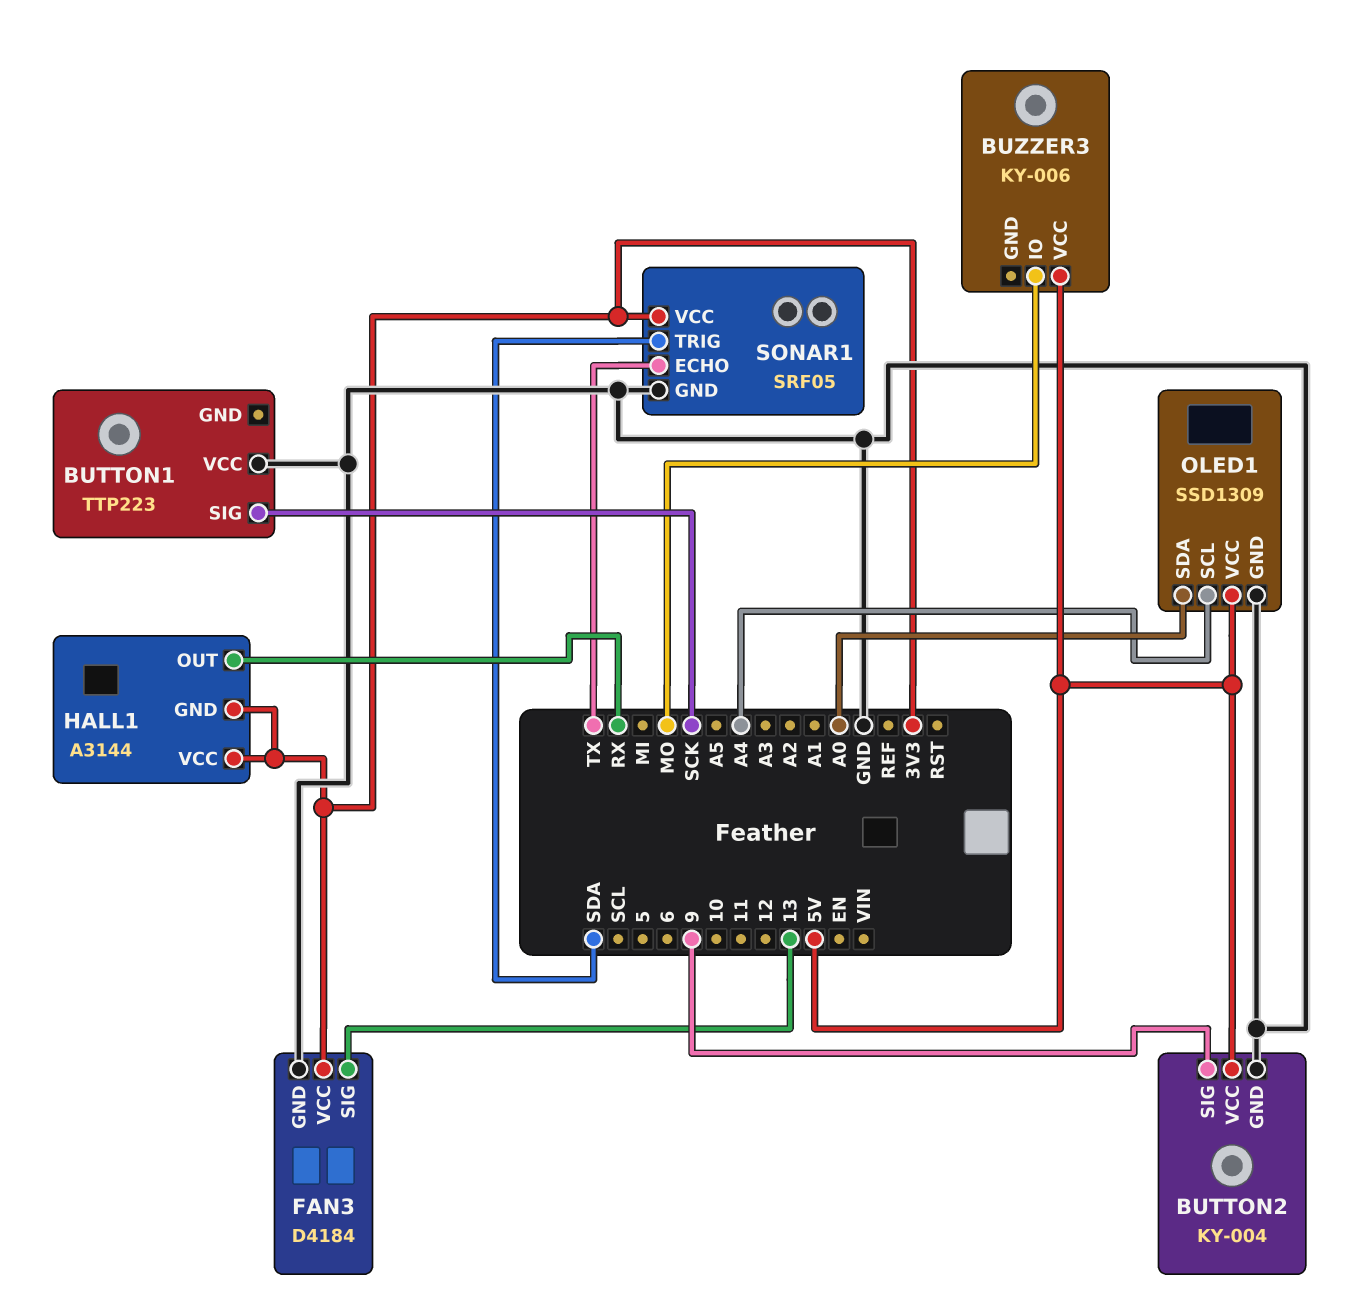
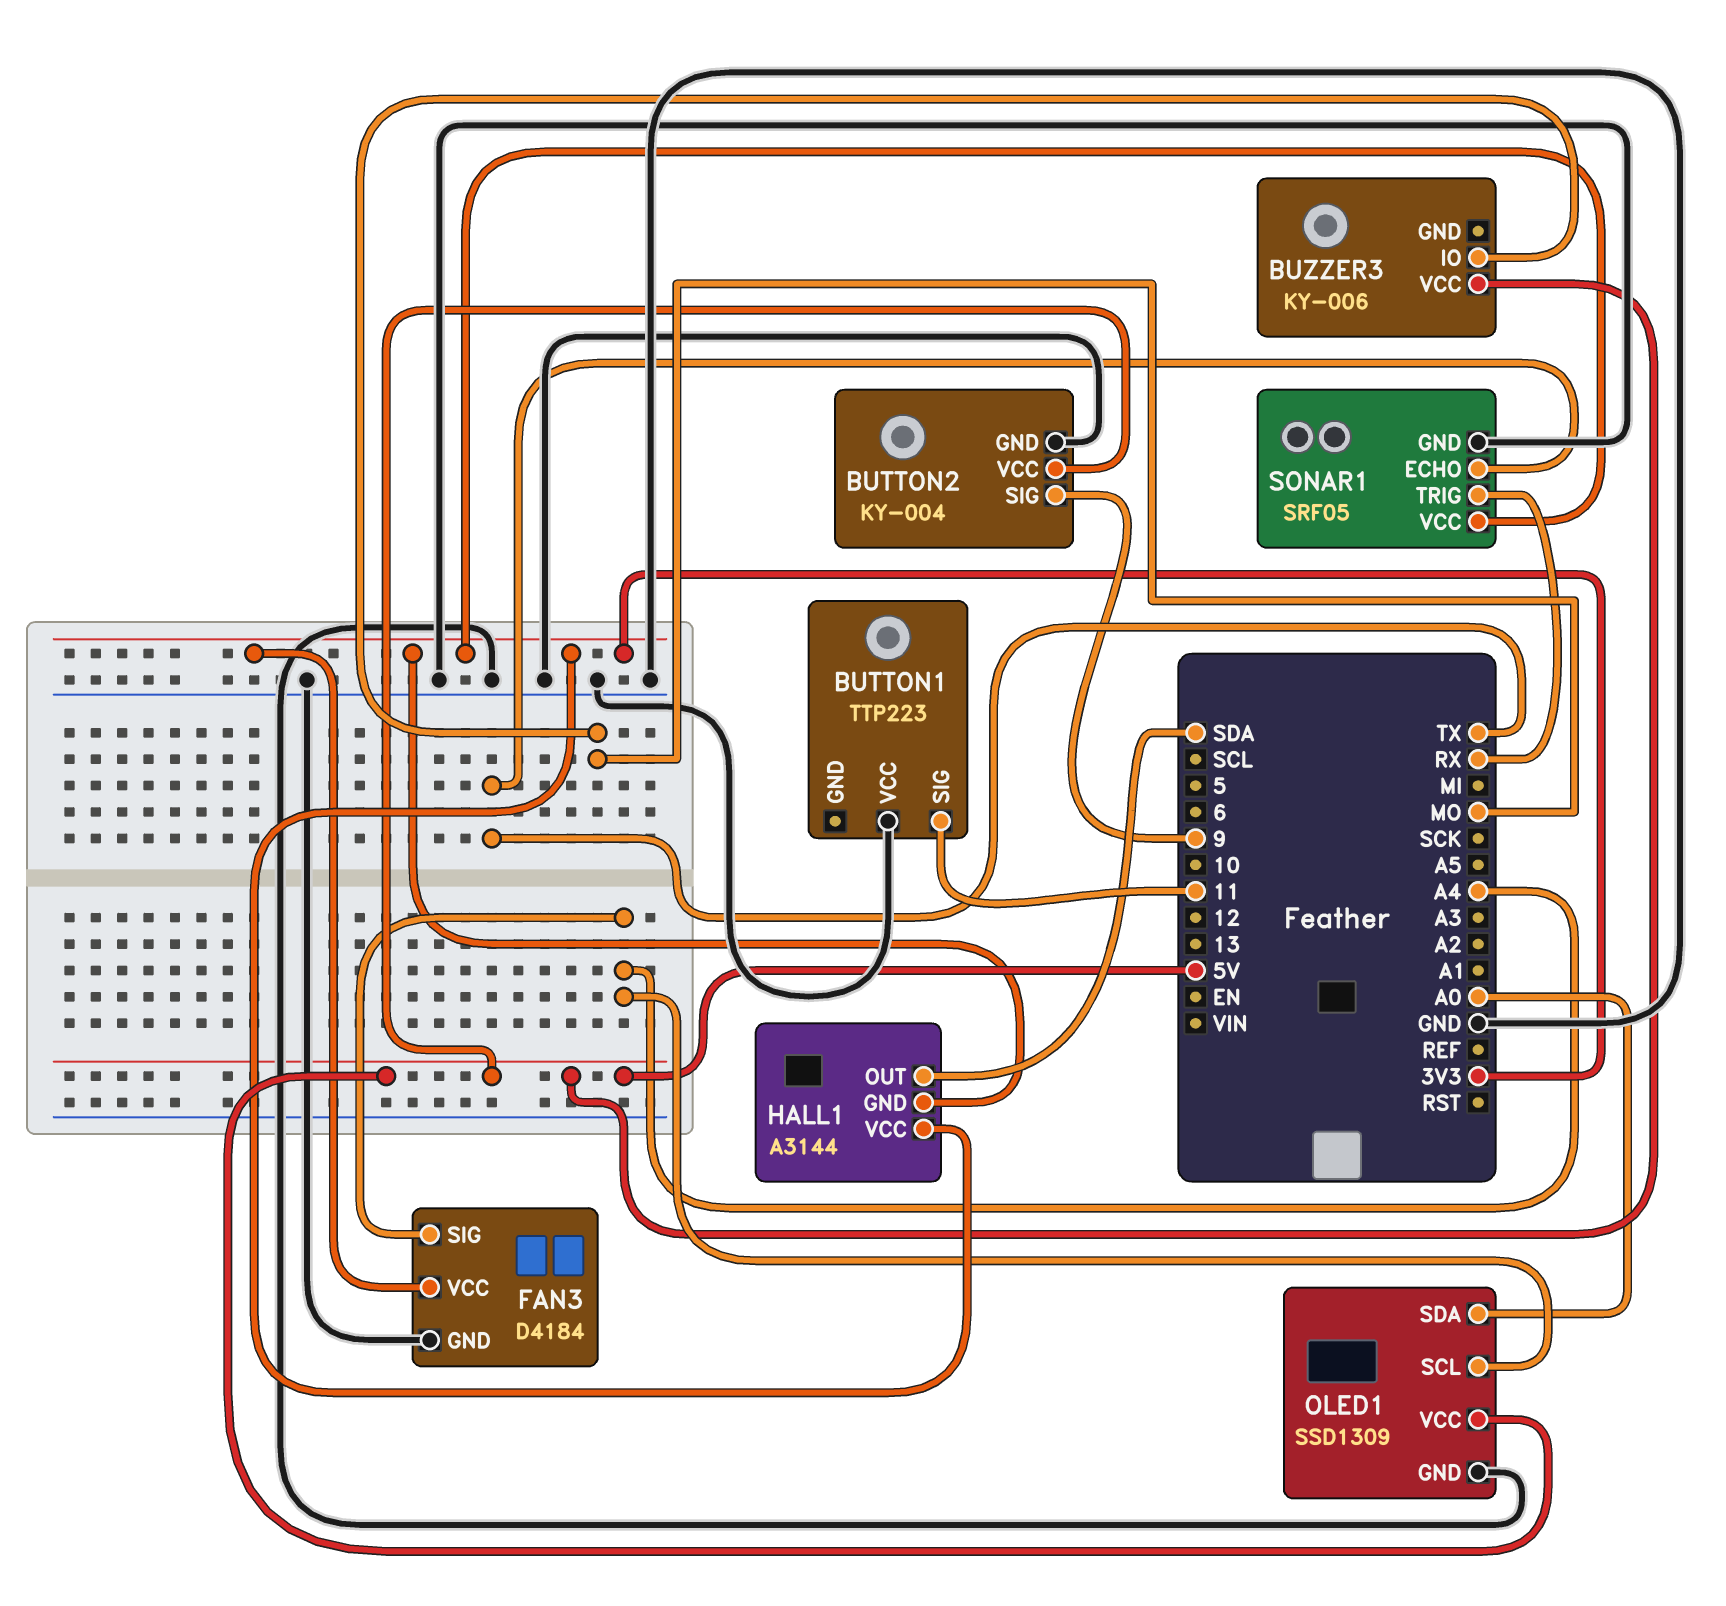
BUTTON1 pin SIG: SCK -> 11
FAN3 pin SIG: 13 -> A4
HALL1 pin OUT: RX -> SDA
SONAR1 pin TRIG: SDA -> RX

